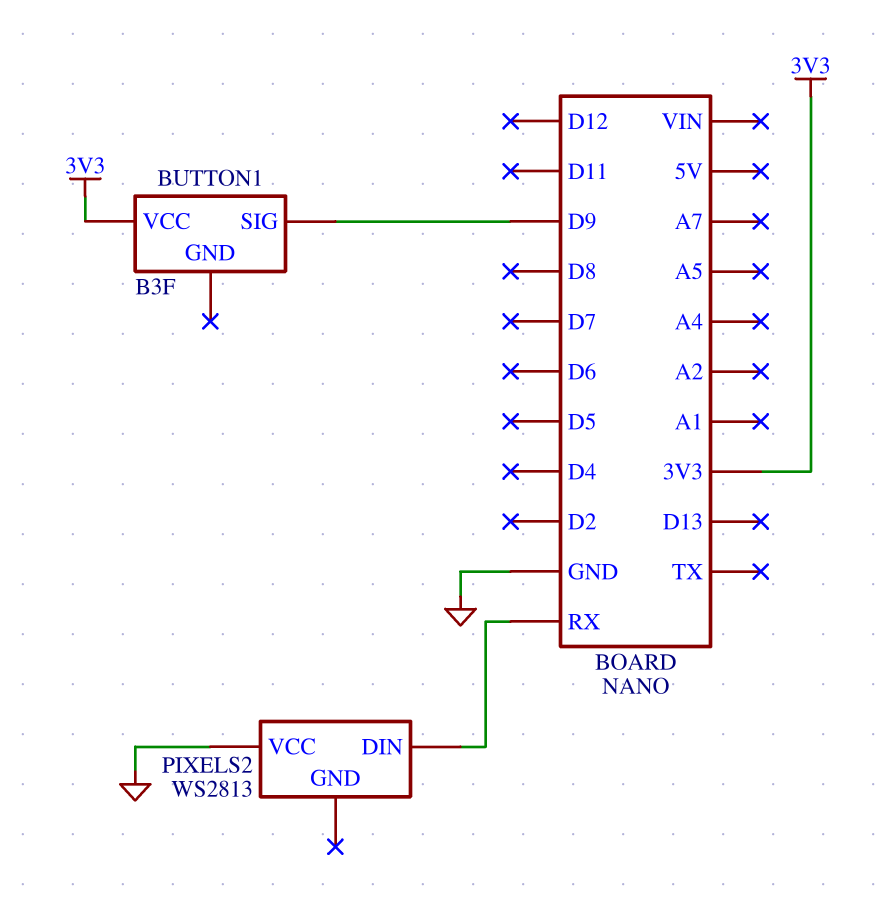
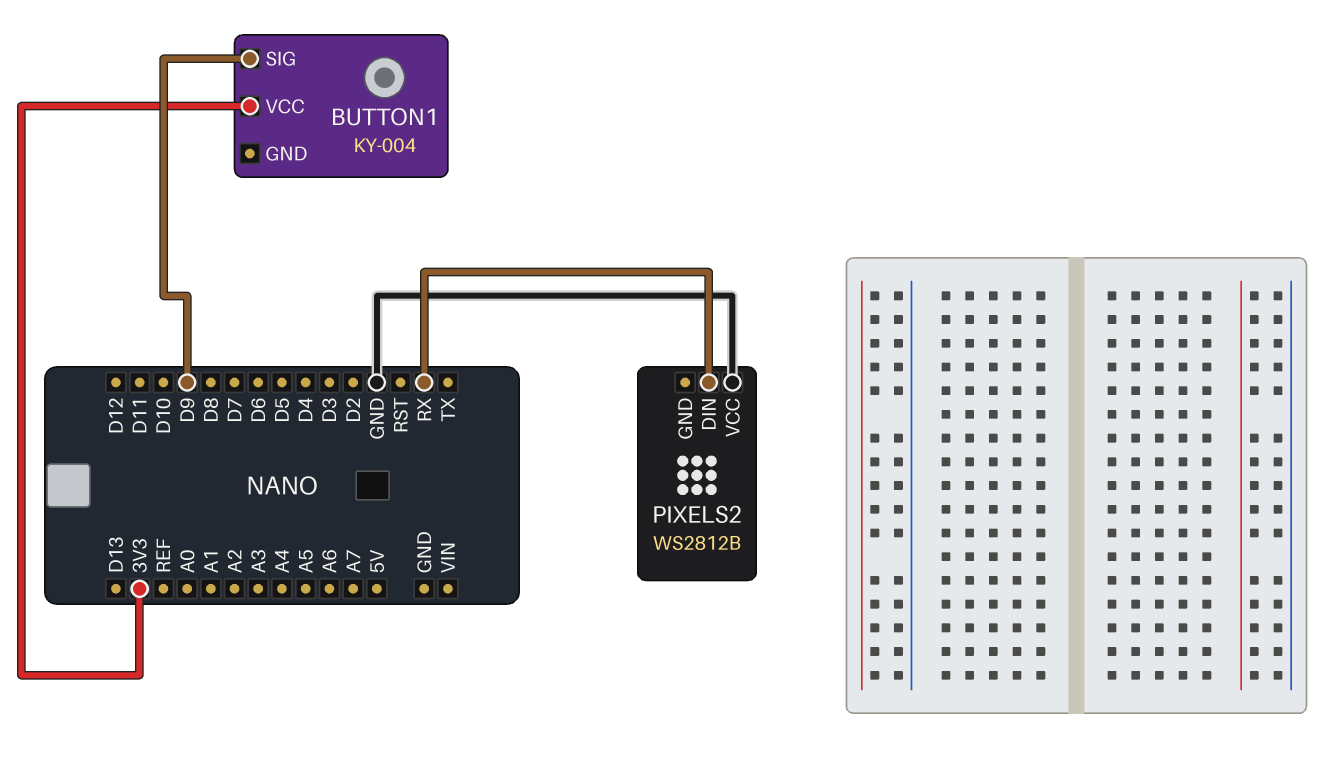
BUTTON1: B3F -> KY-004
PIXELS2: WS2813 -> WS2812B

